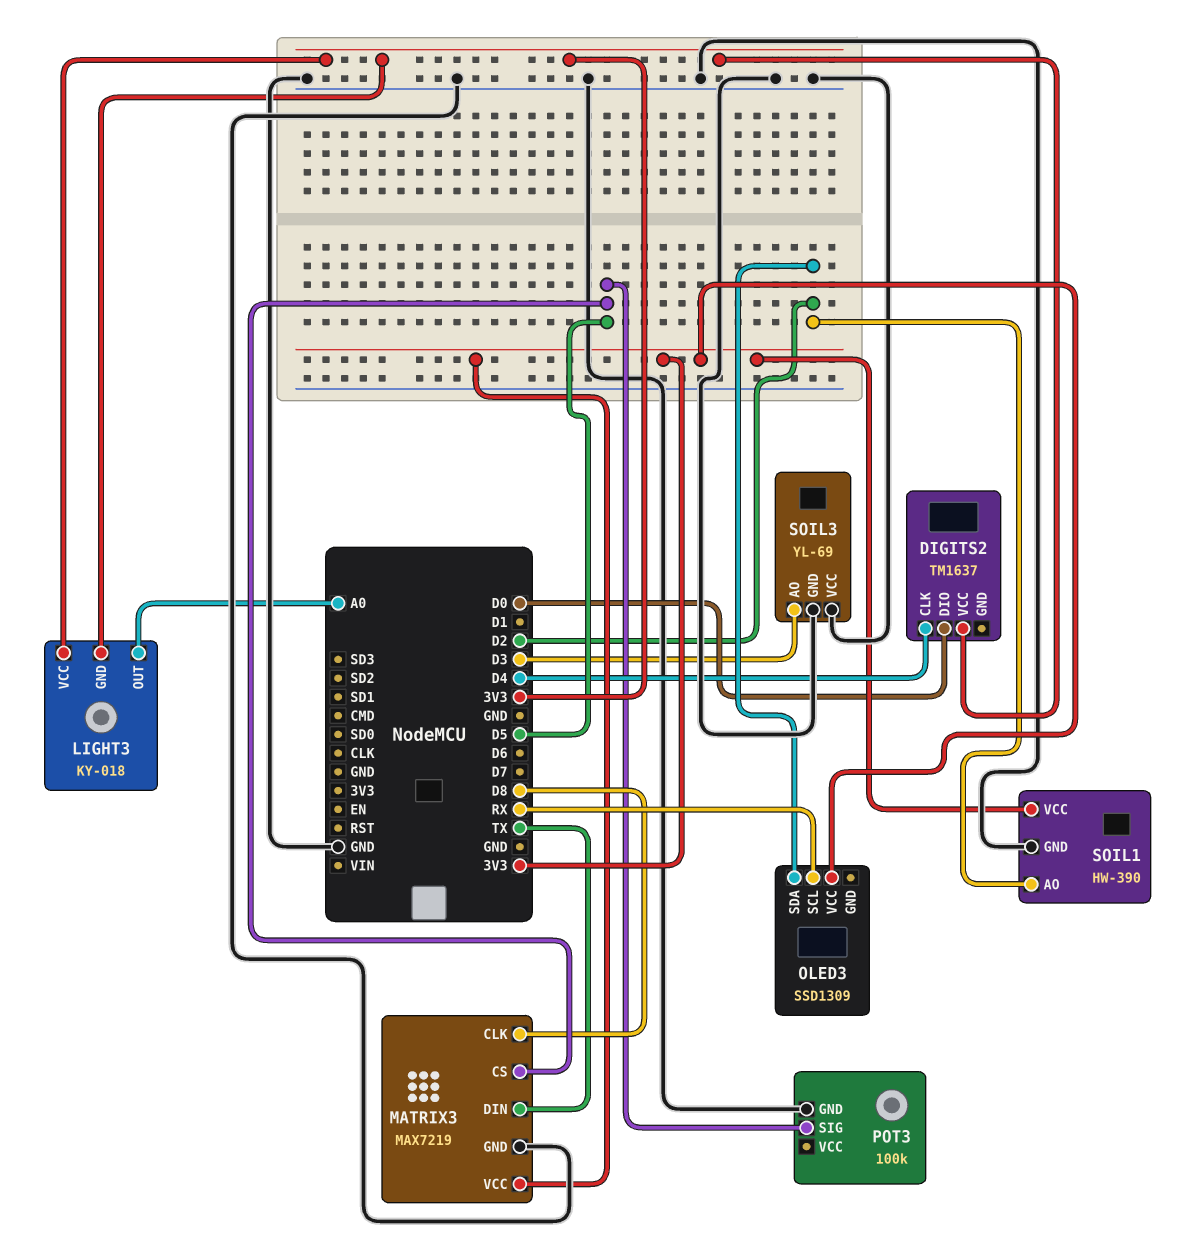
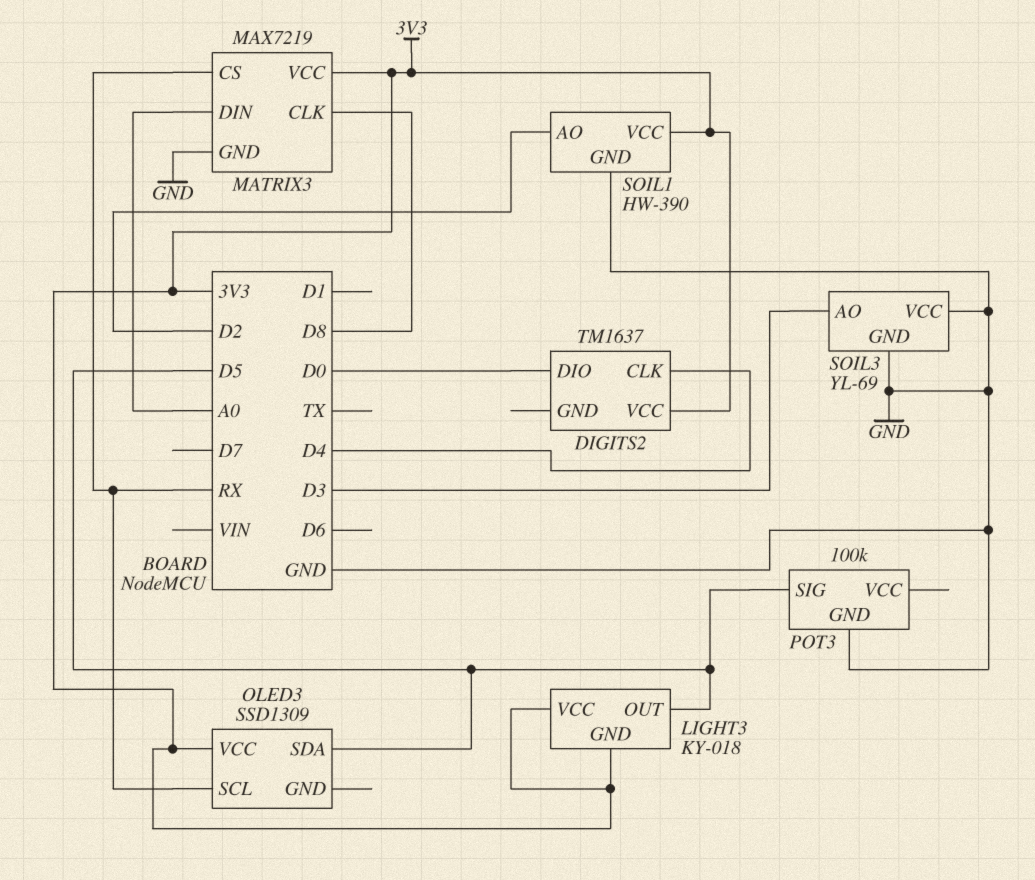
LIGHT3 pin OUT: A0 -> D5
MATRIX3 pin CS: D5 -> RX
MATRIX3 pin DIN: TX -> A0
OLED3 pin SDA: D2 -> D5

